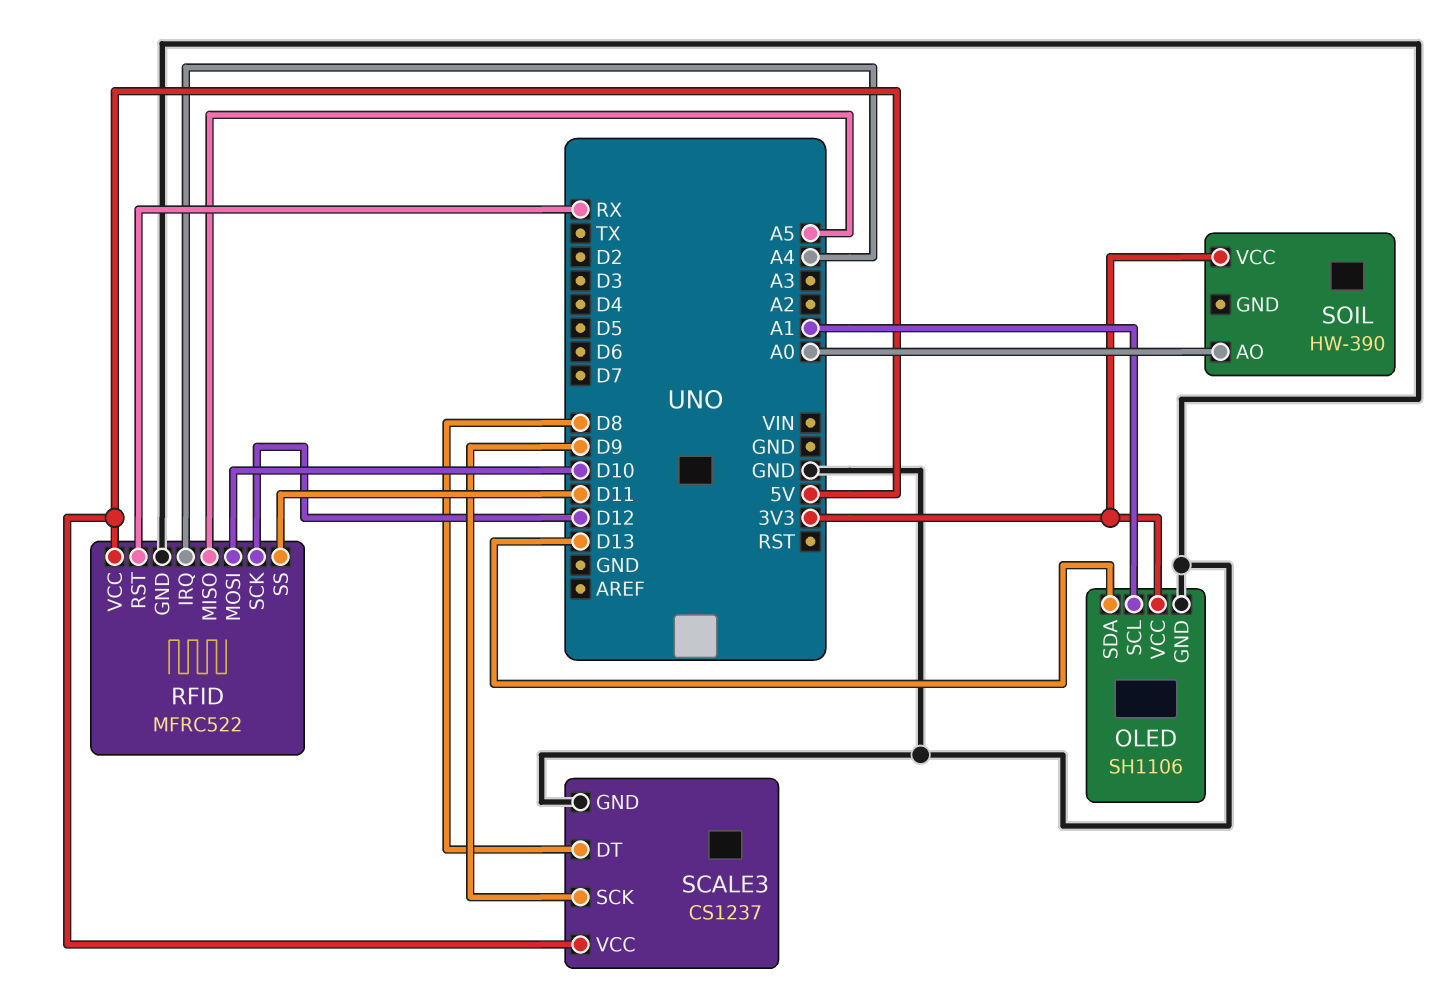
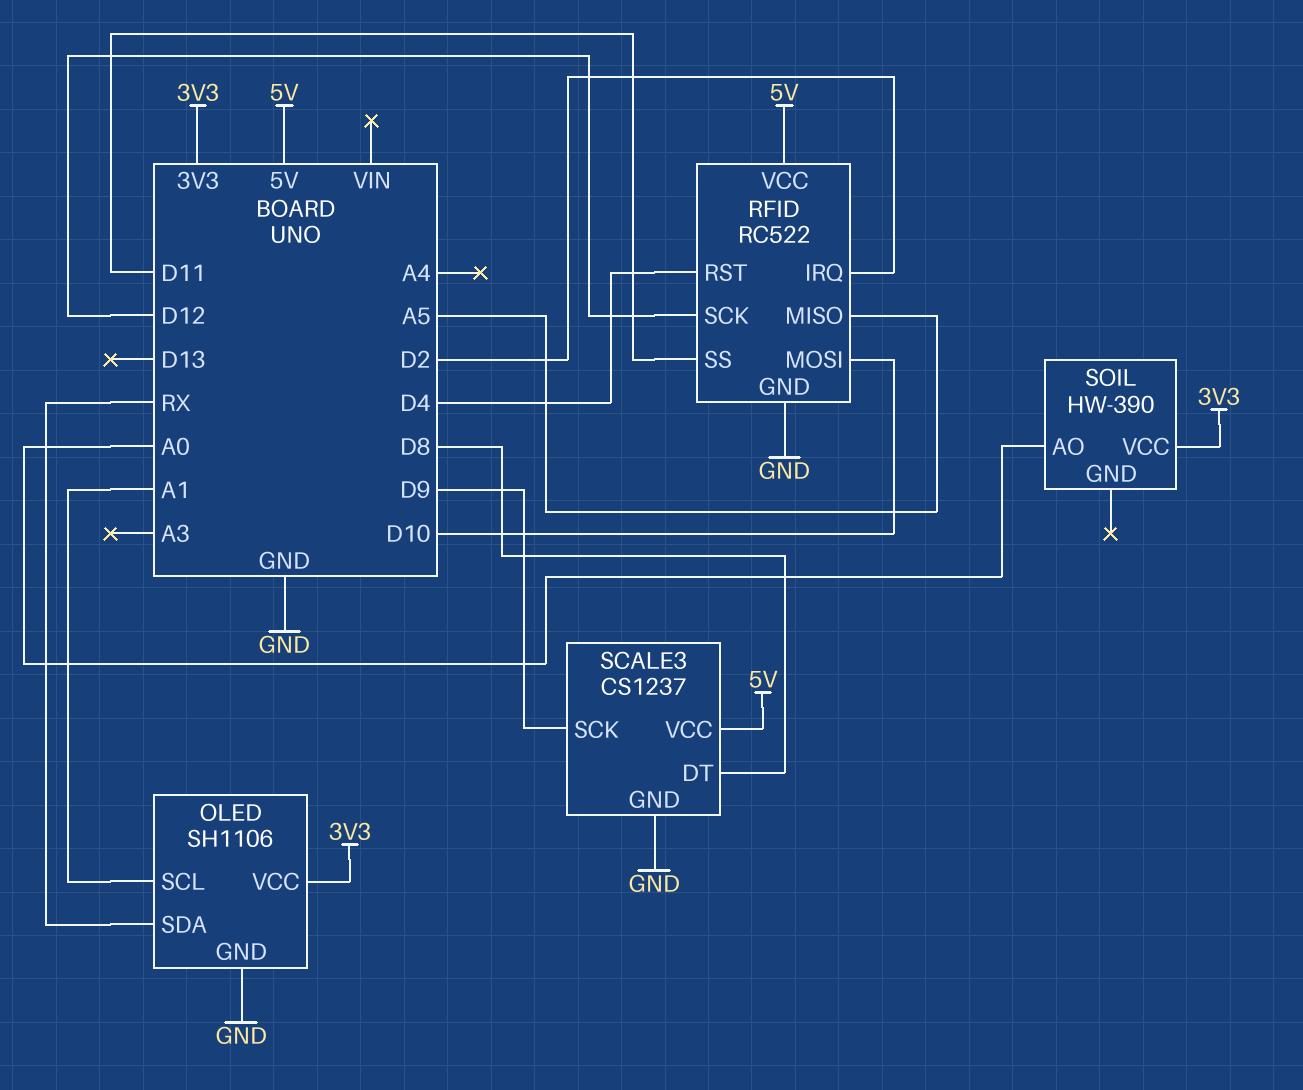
OLED pin SDA: D13 -> RX
RFID: MFRC522 -> RC522
RFID pin IRQ: A4 -> D2
RFID pin RST: RX -> D4

